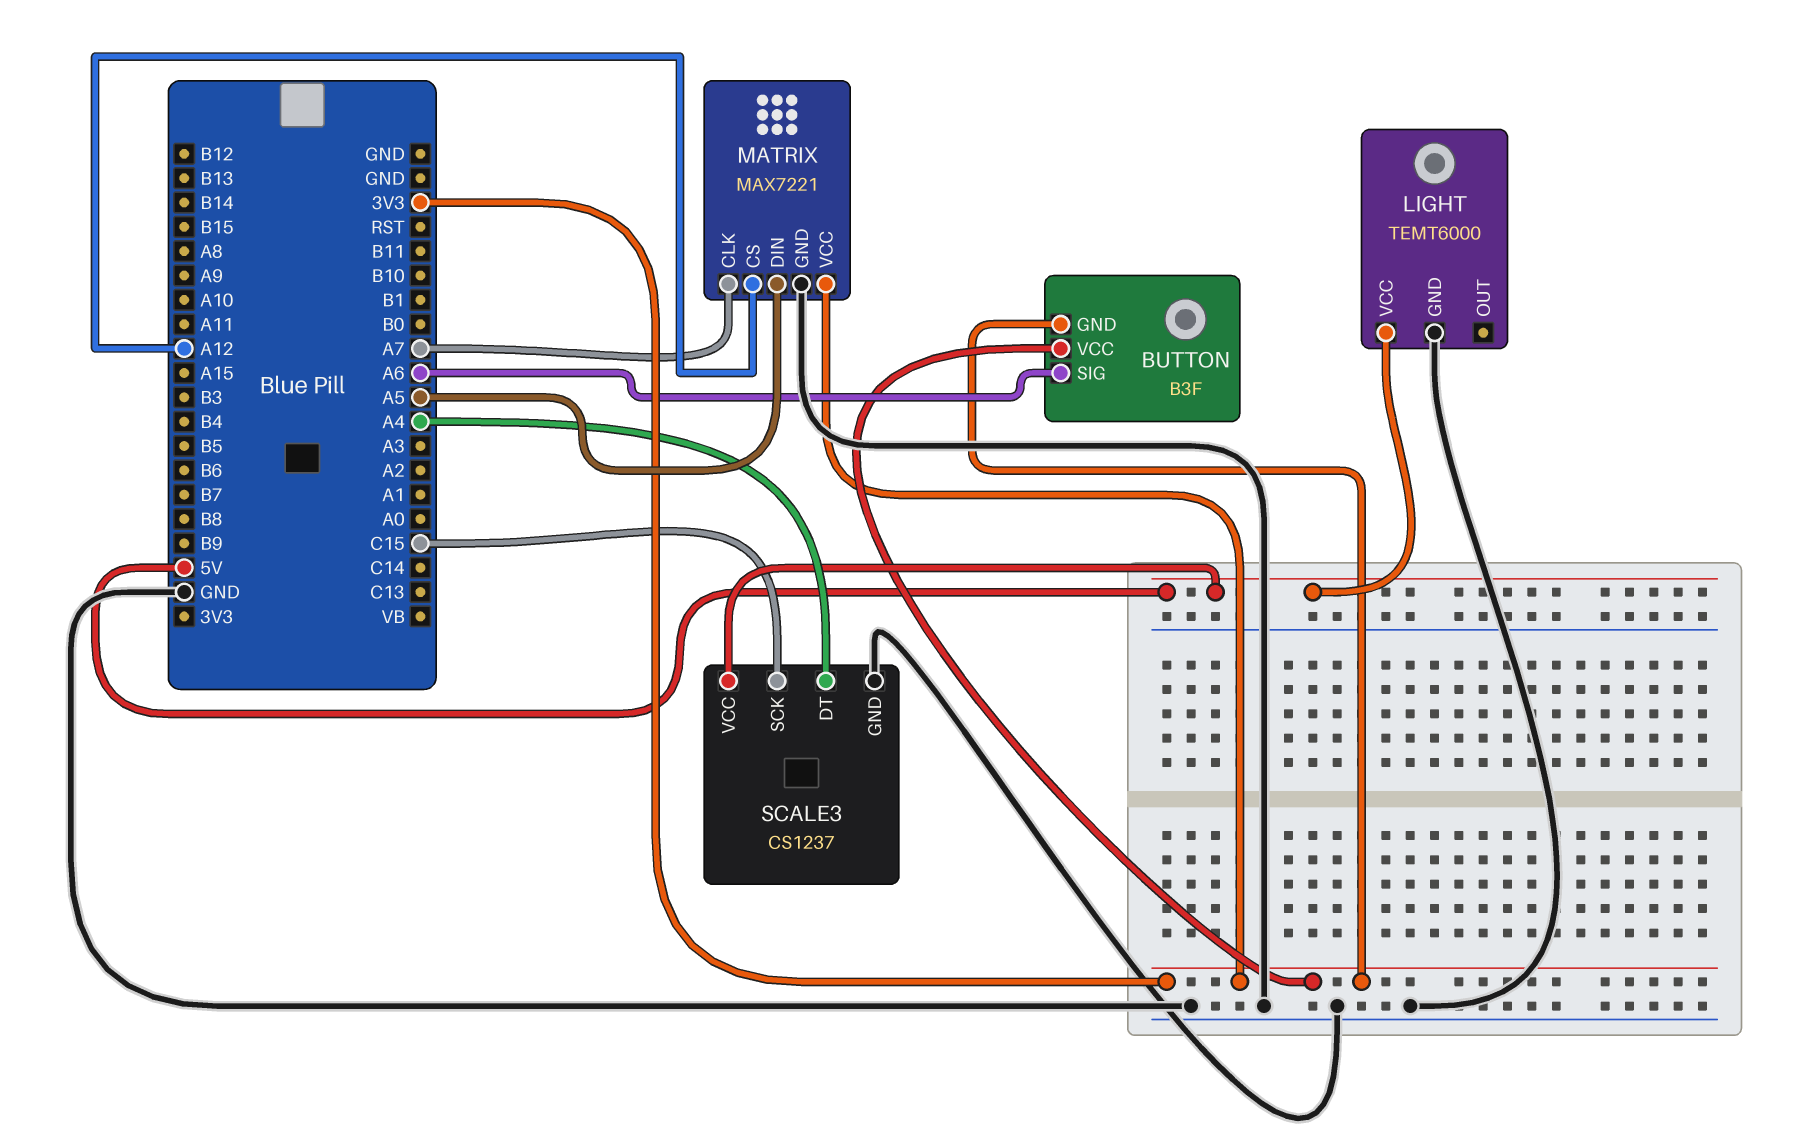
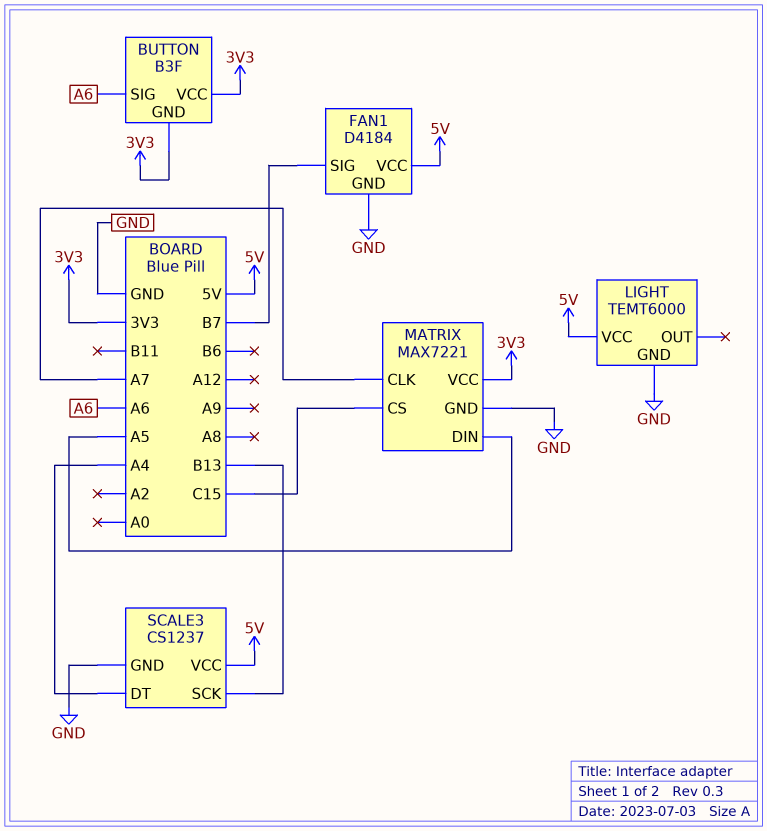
FAN1: none -> D4184
FAN1 pin GND: none -> GND
FAN1 pin SIG: none -> B7
FAN1 pin VCC: none -> 5V
MATRIX pin CS: A12 -> C15
SCALE3 pin SCK: C15 -> B13

